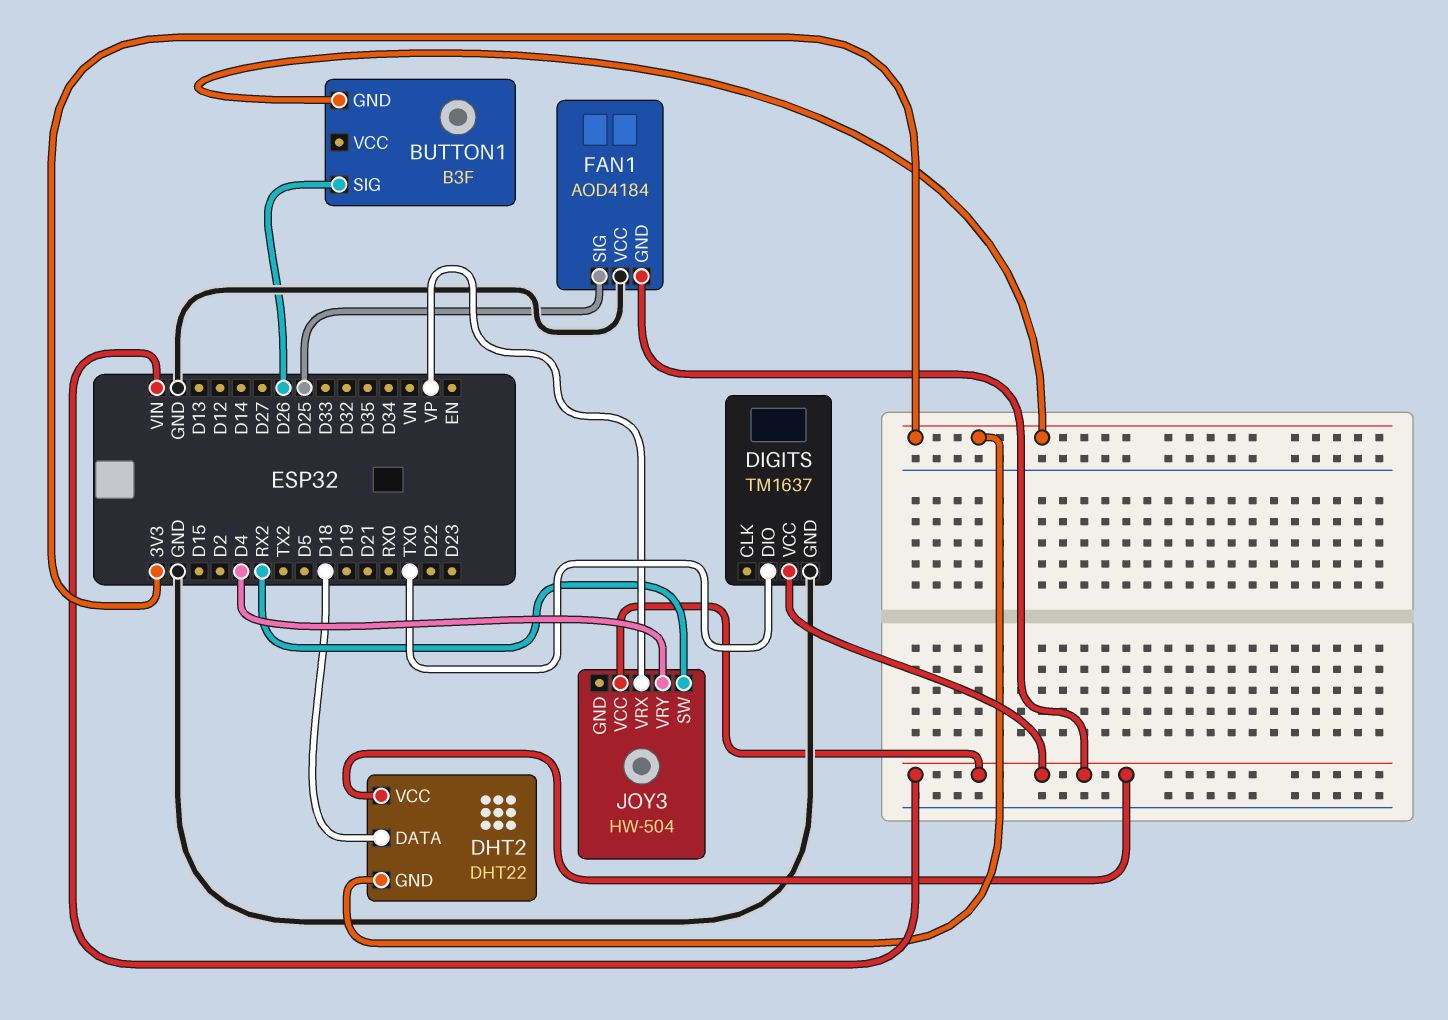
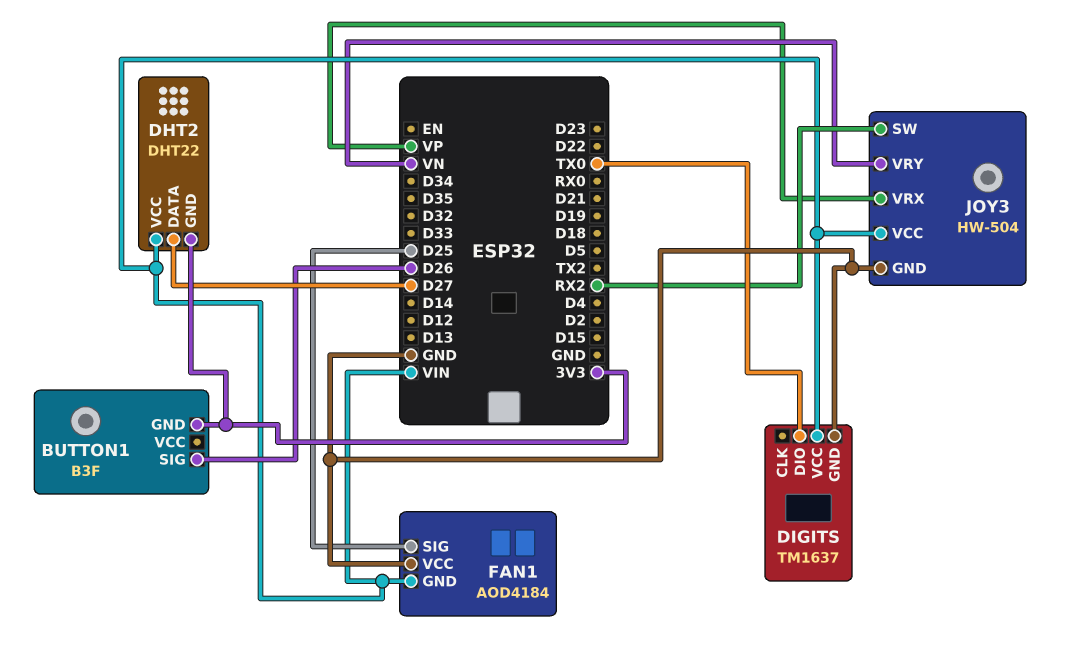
DHT2 pin DATA: D18 -> D27
JOY3 pin GND: none -> GND
JOY3 pin VRY: D4 -> VN

